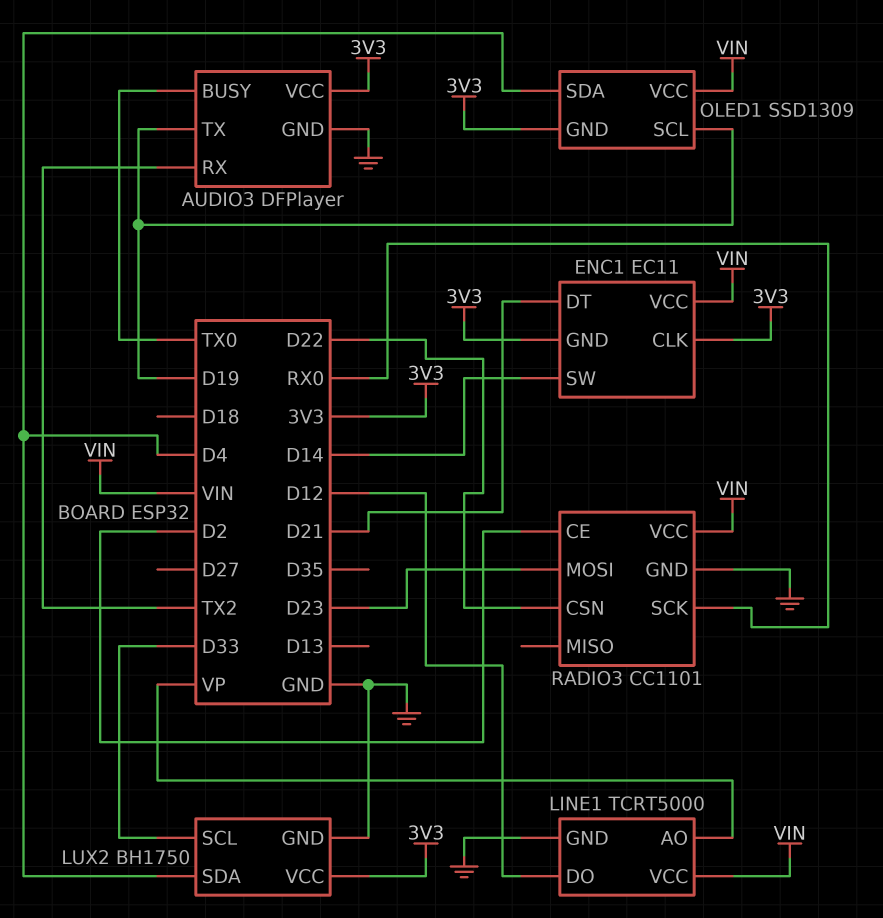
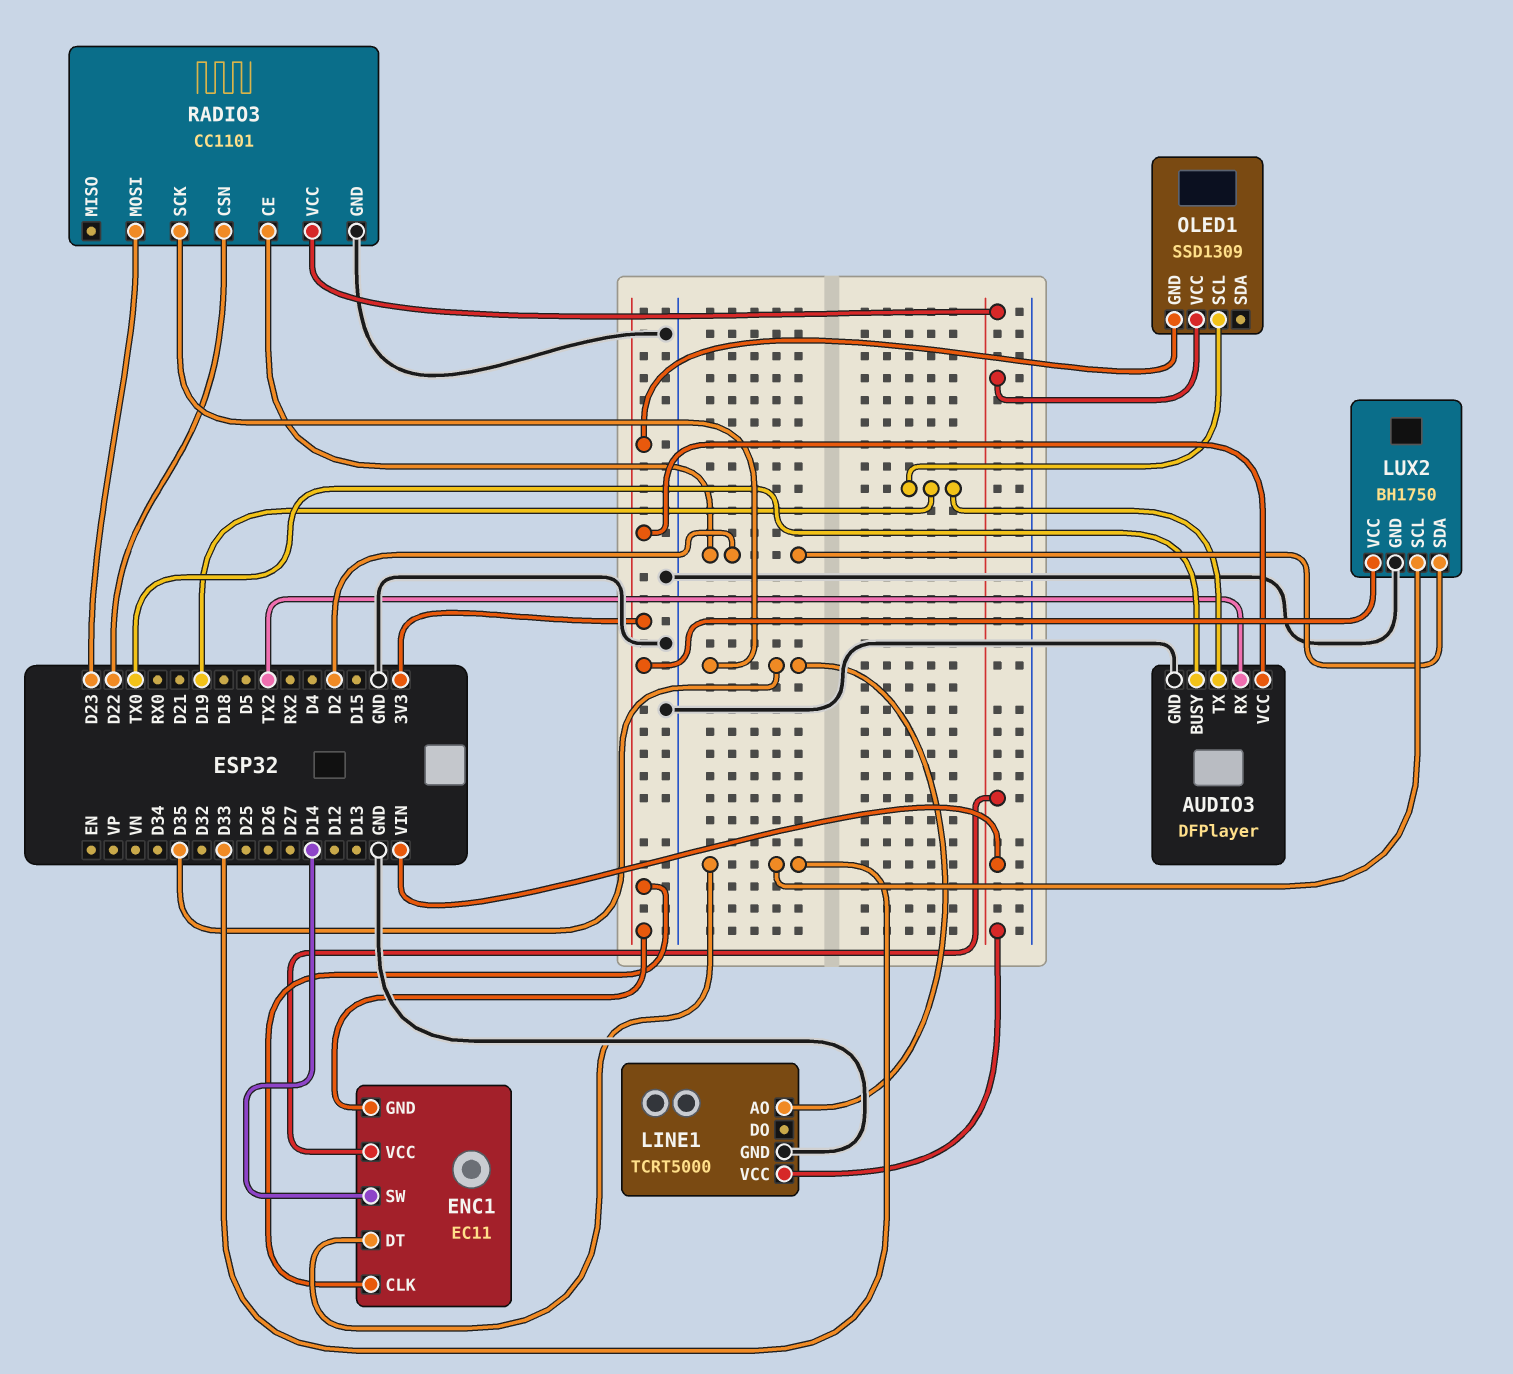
ENC1 pin DT: D21 -> D33
LINE1 pin AO: VP -> D35
LINE1 pin DO: D12 -> none
LUX2 pin SDA: D4 -> D2
OLED1 pin SDA: D4 -> none
RADIO3 pin SCK: RX0 -> D35

